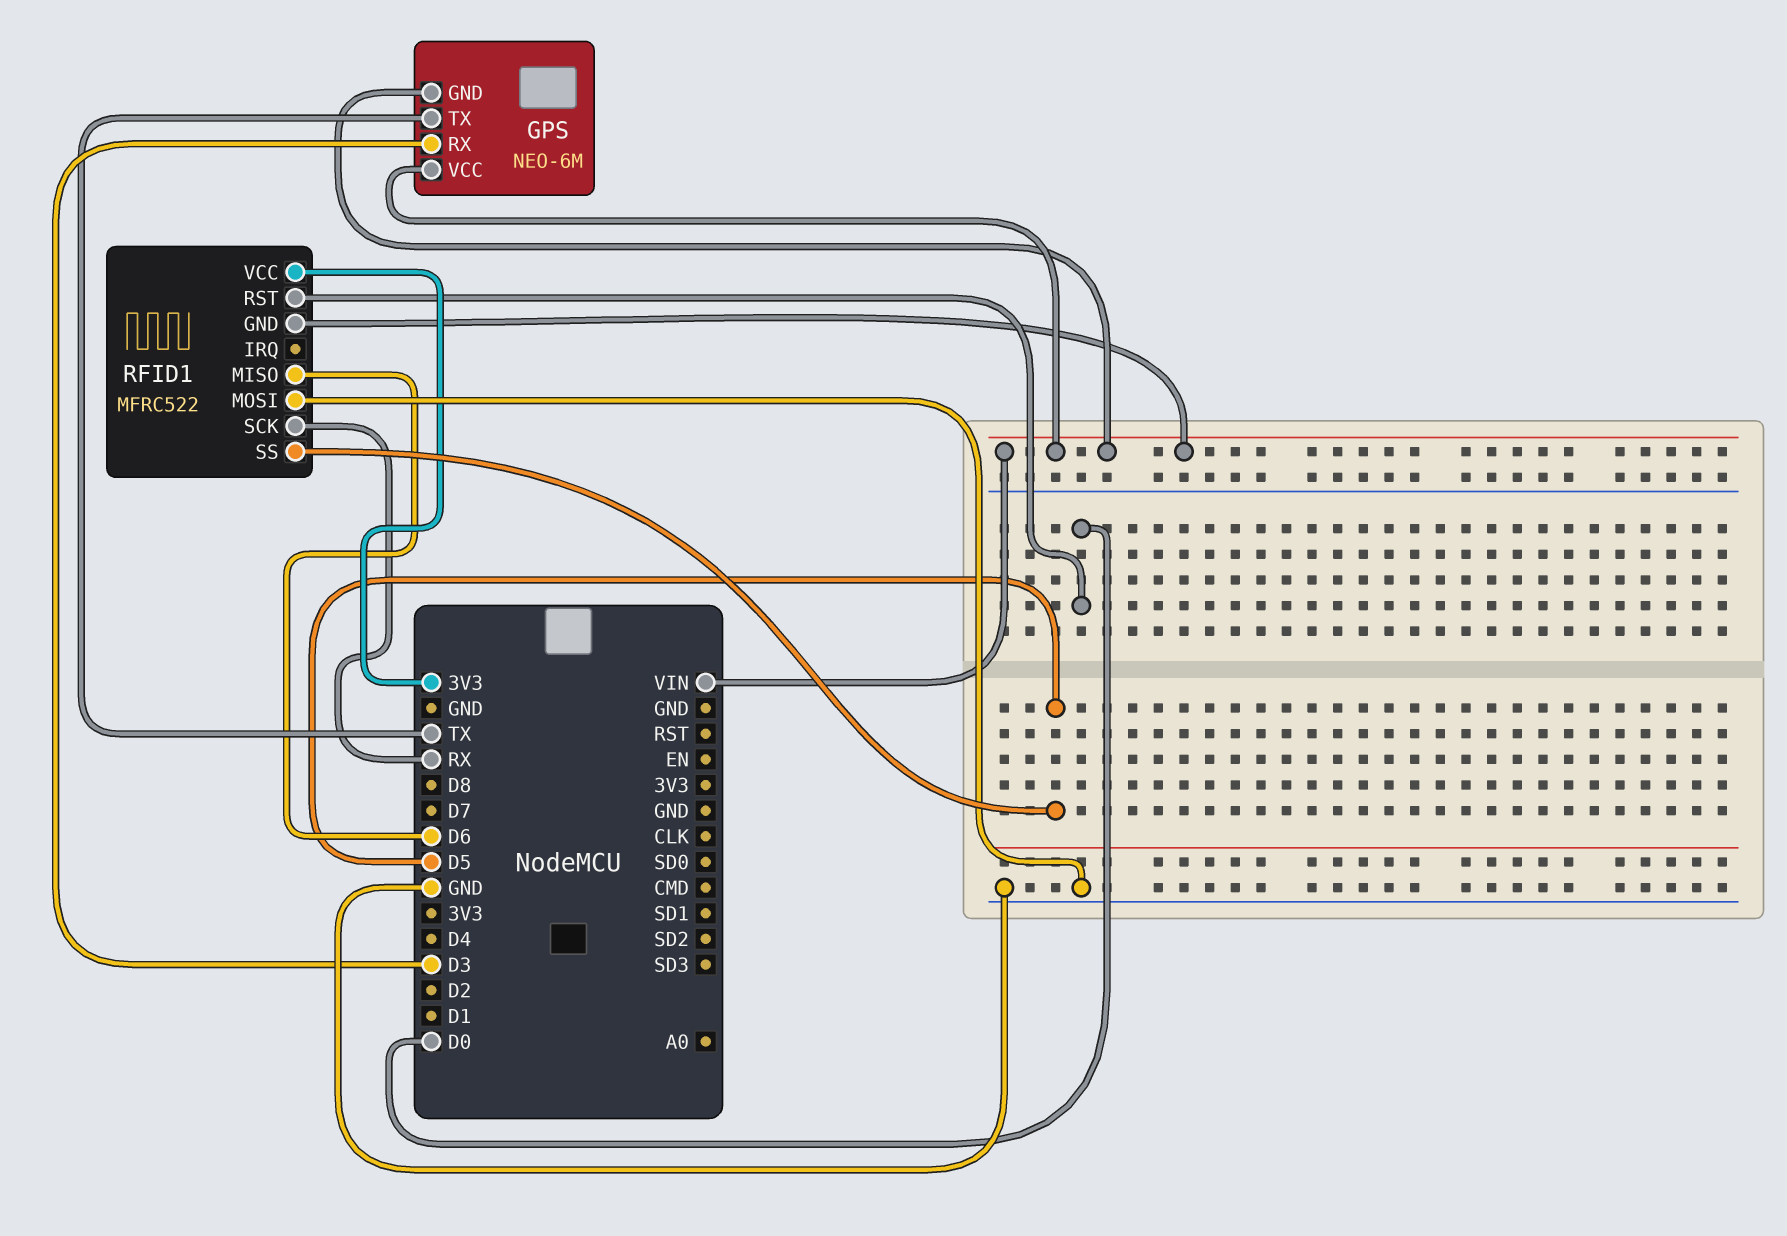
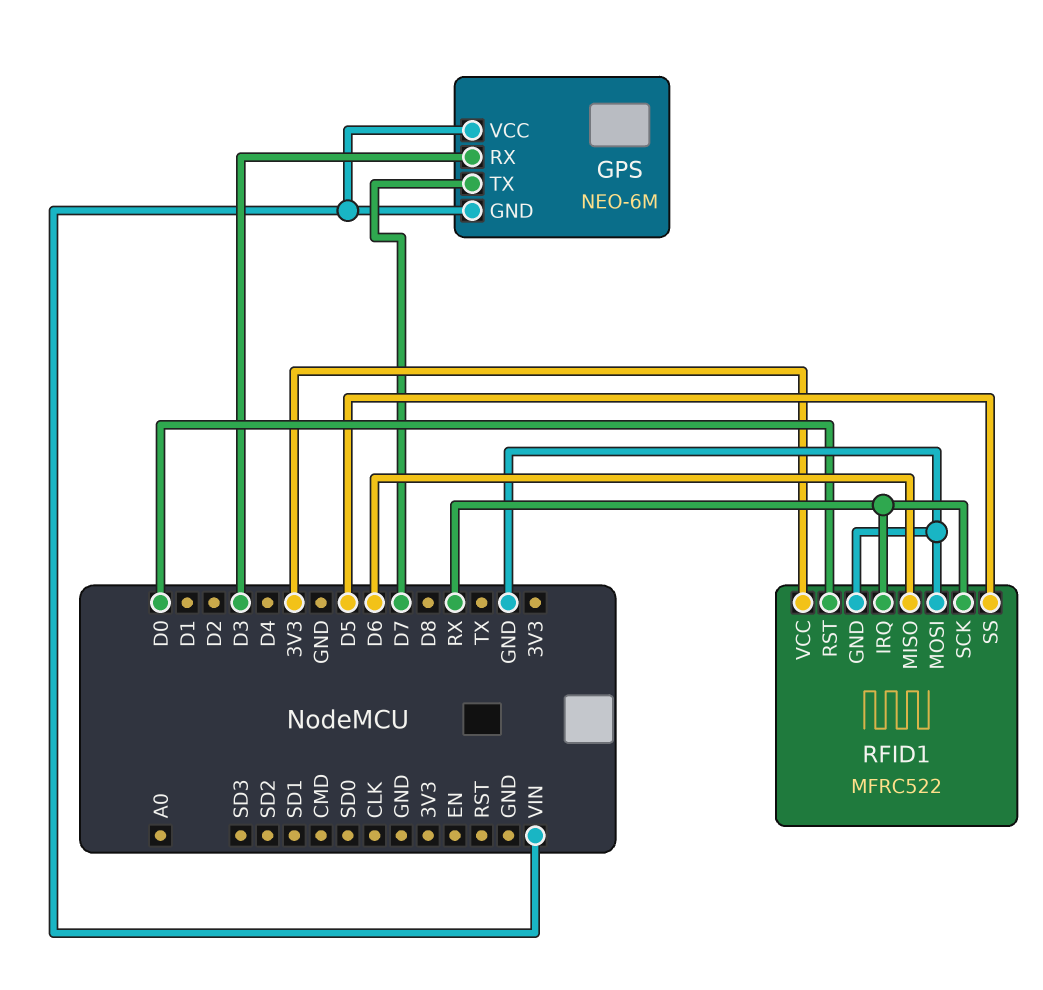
GPS pin TX: TX -> D7
RFID1 pin GND: VIN -> GND
RFID1 pin IRQ: none -> RX

